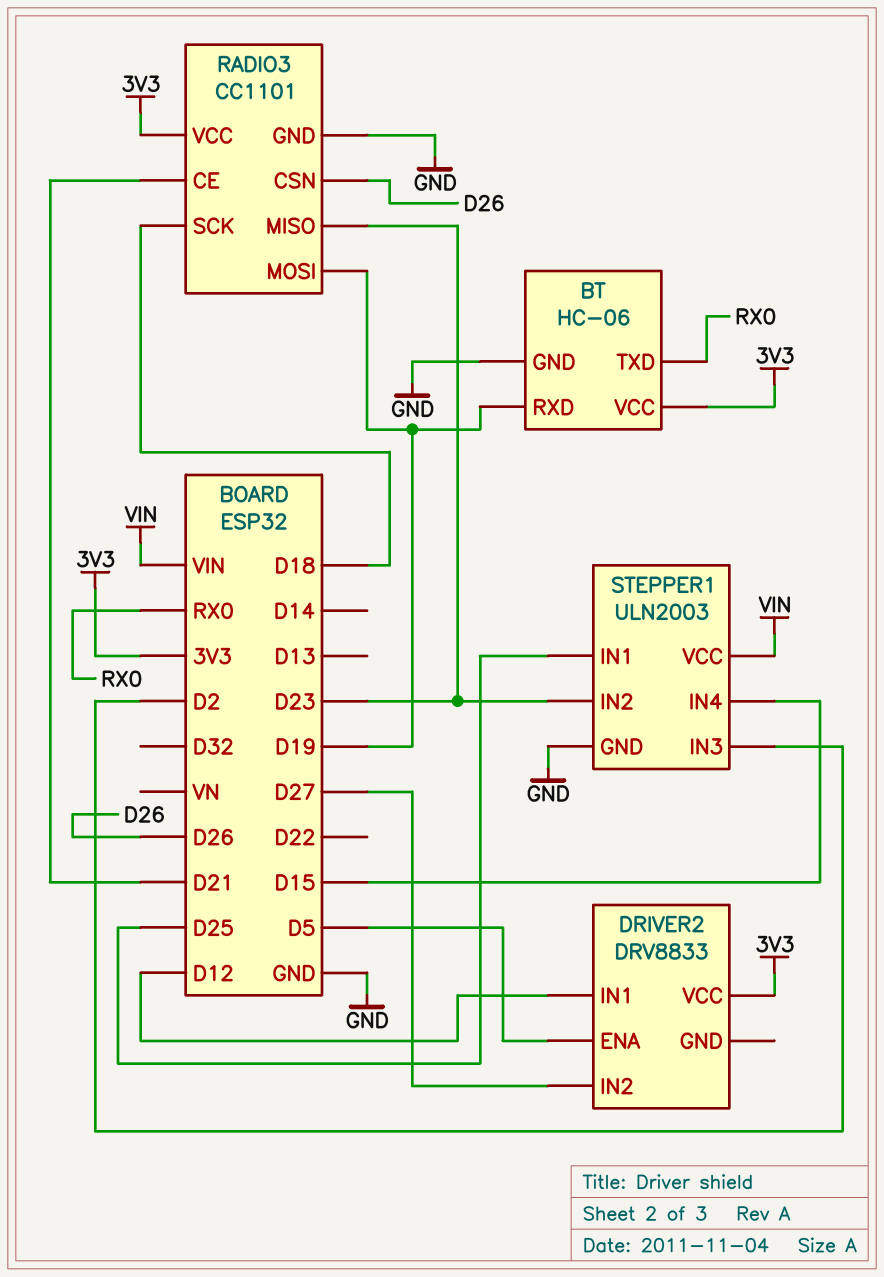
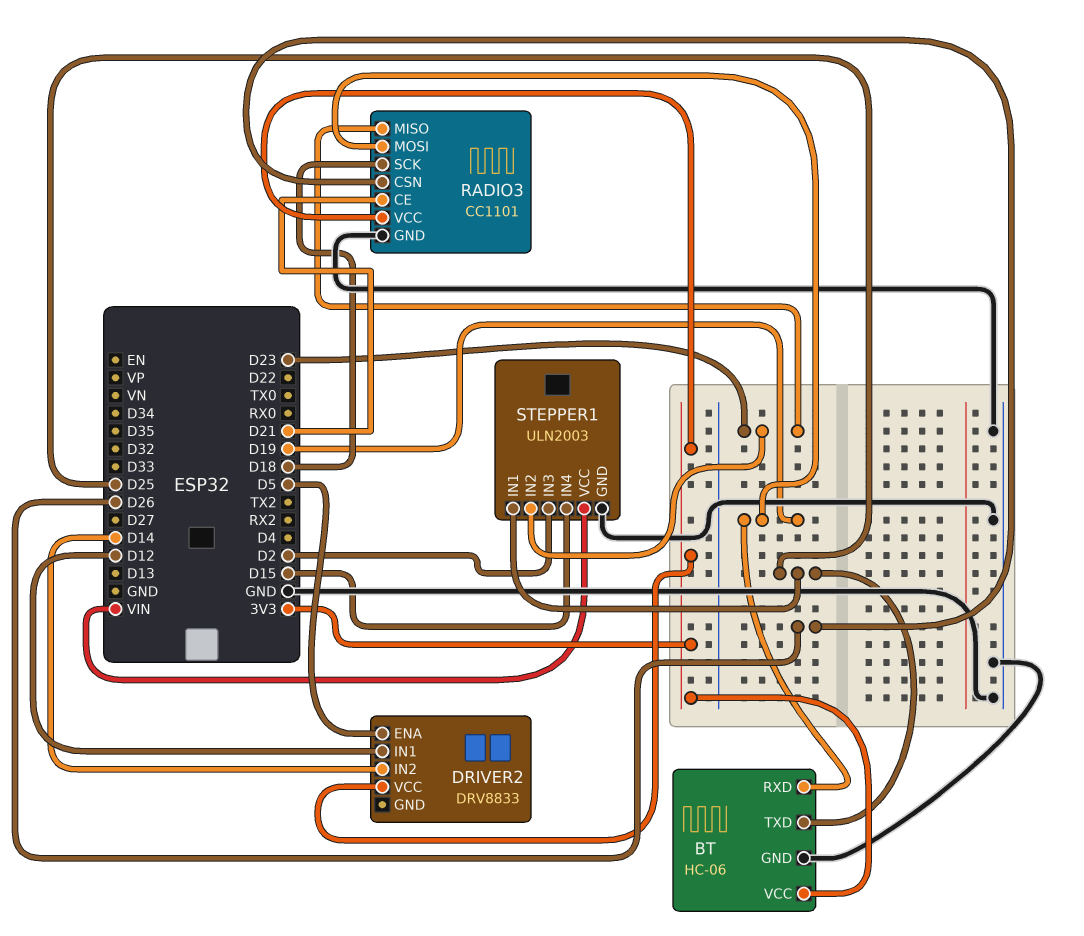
BT pin TXD: RX0 -> D25
DRIVER2 pin IN2: D27 -> D14

